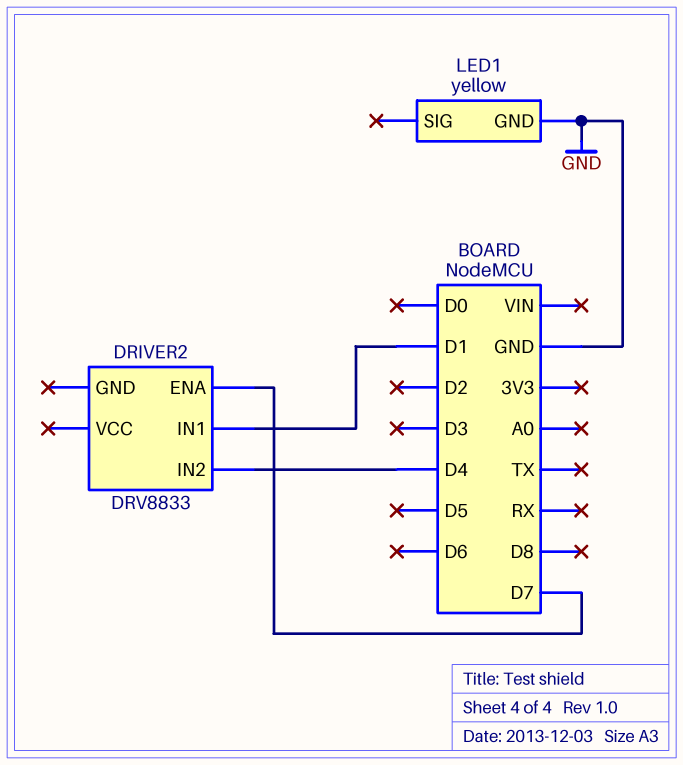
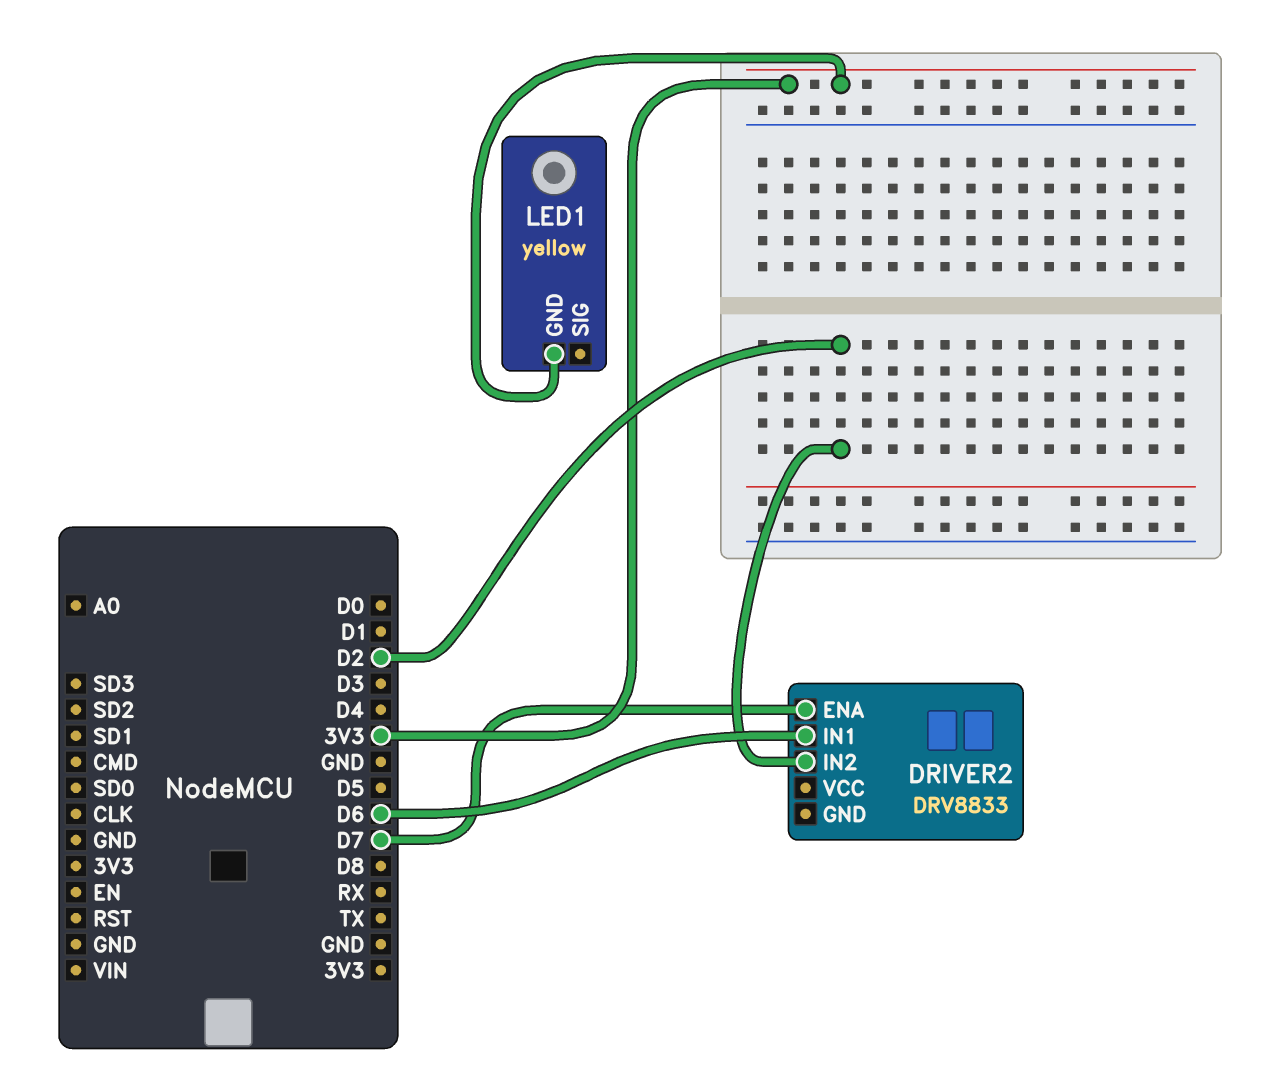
DRIVER2 pin IN1: D1 -> D6
DRIVER2 pin IN2: D4 -> D2
LED1 pin GND: GND -> 3V3

